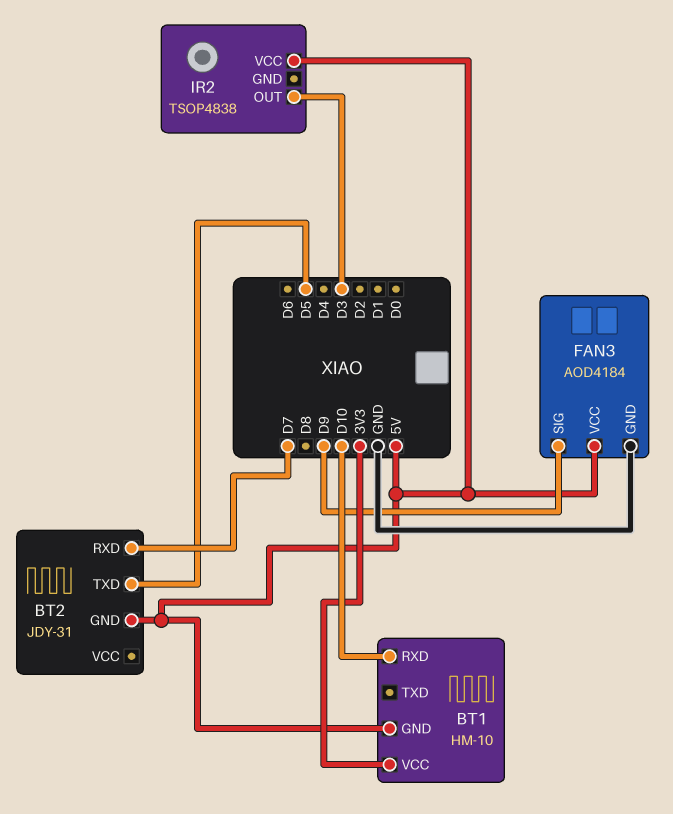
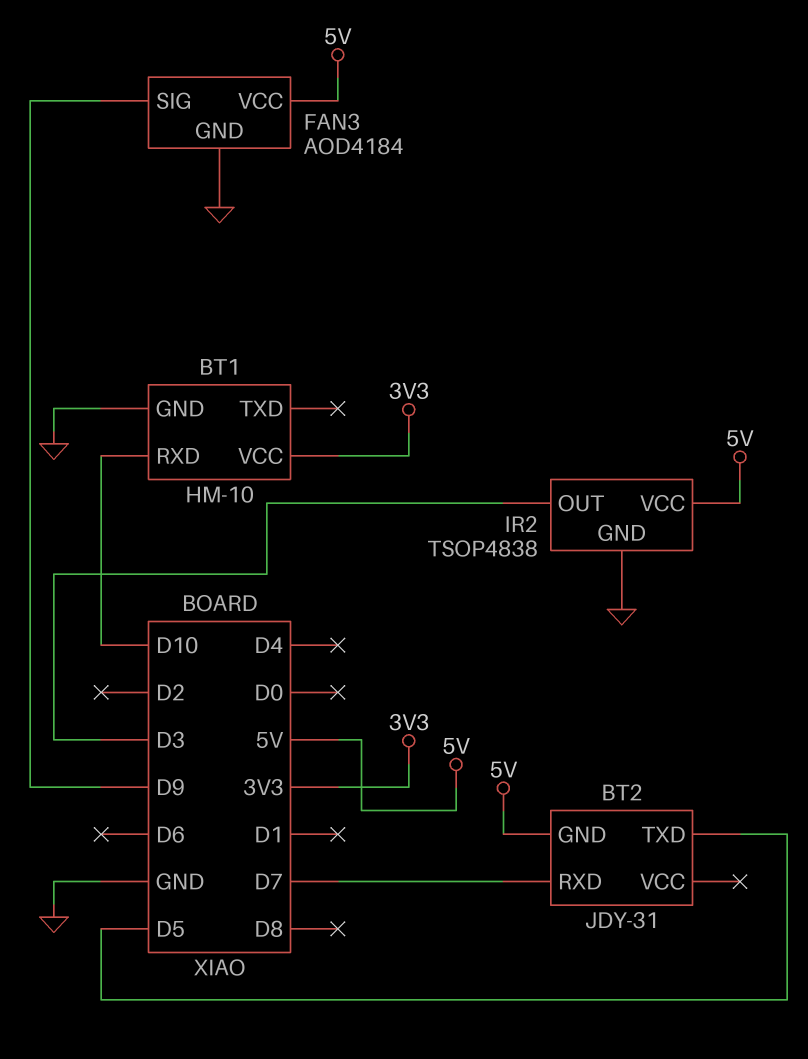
BT1 pin GND: 5V -> GND
IR2 pin GND: none -> GND

